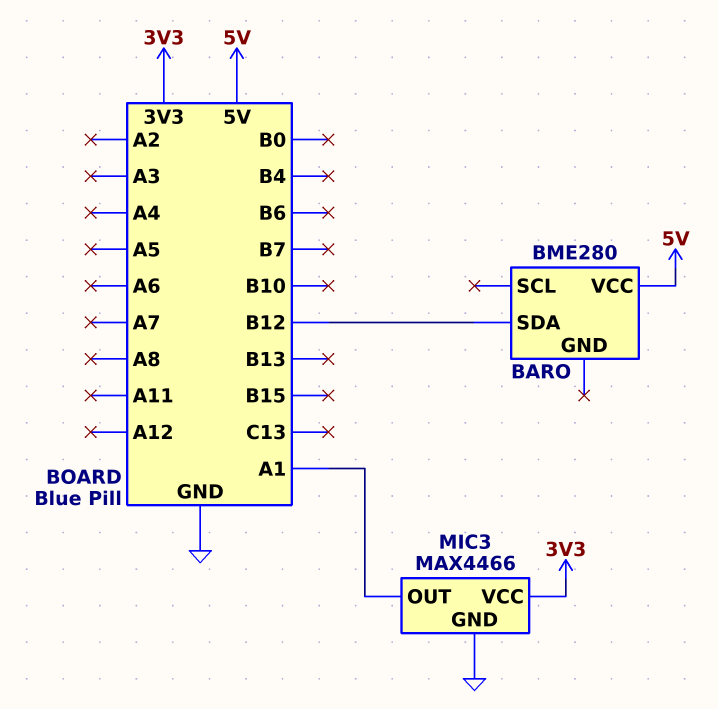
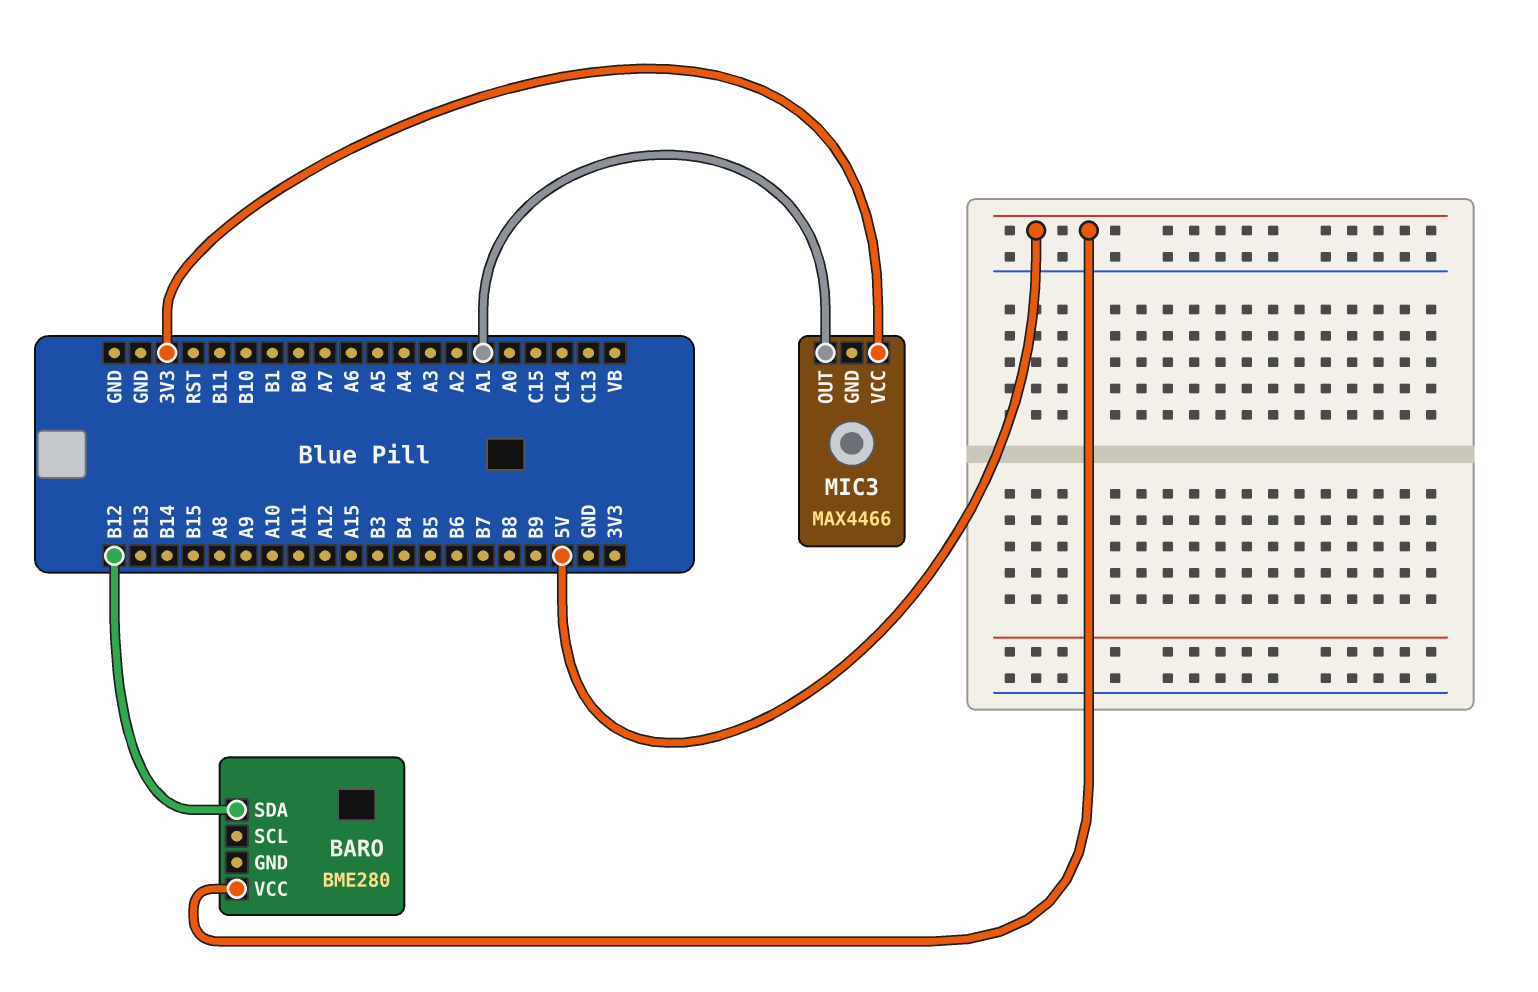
MIC3 pin GND: GND -> none

